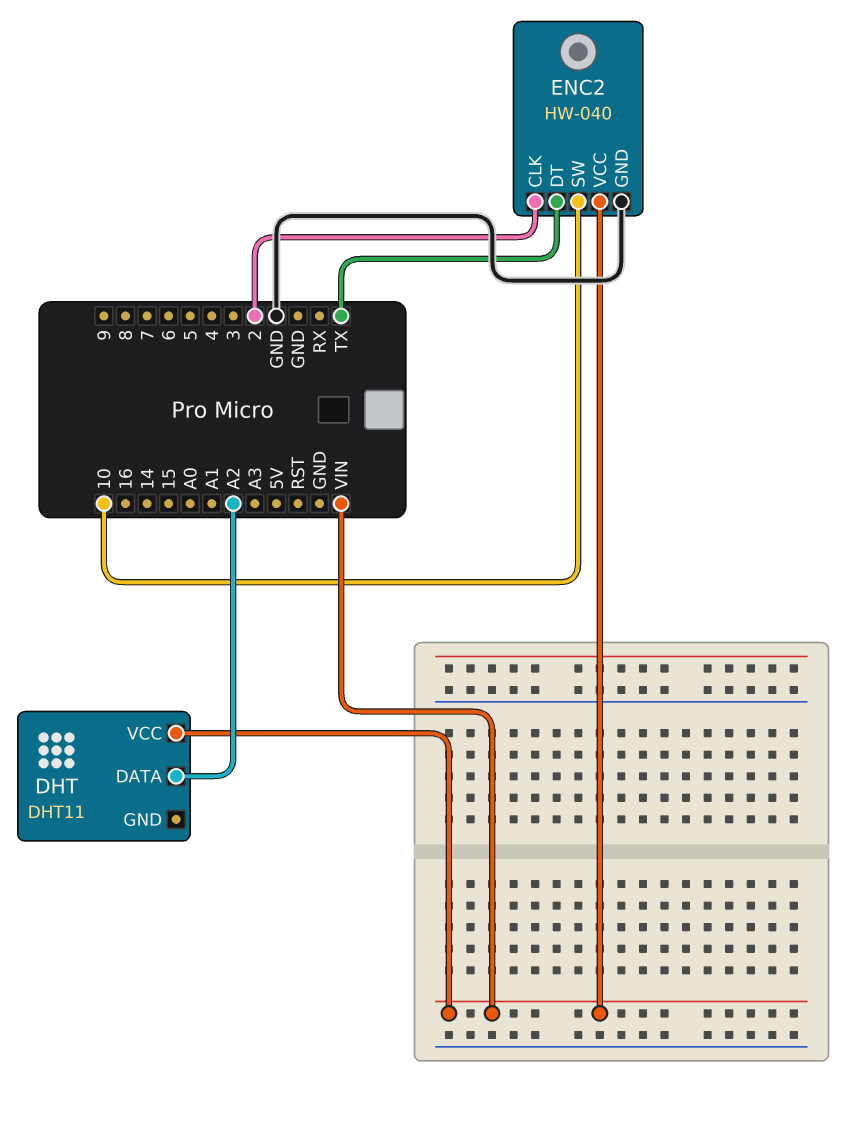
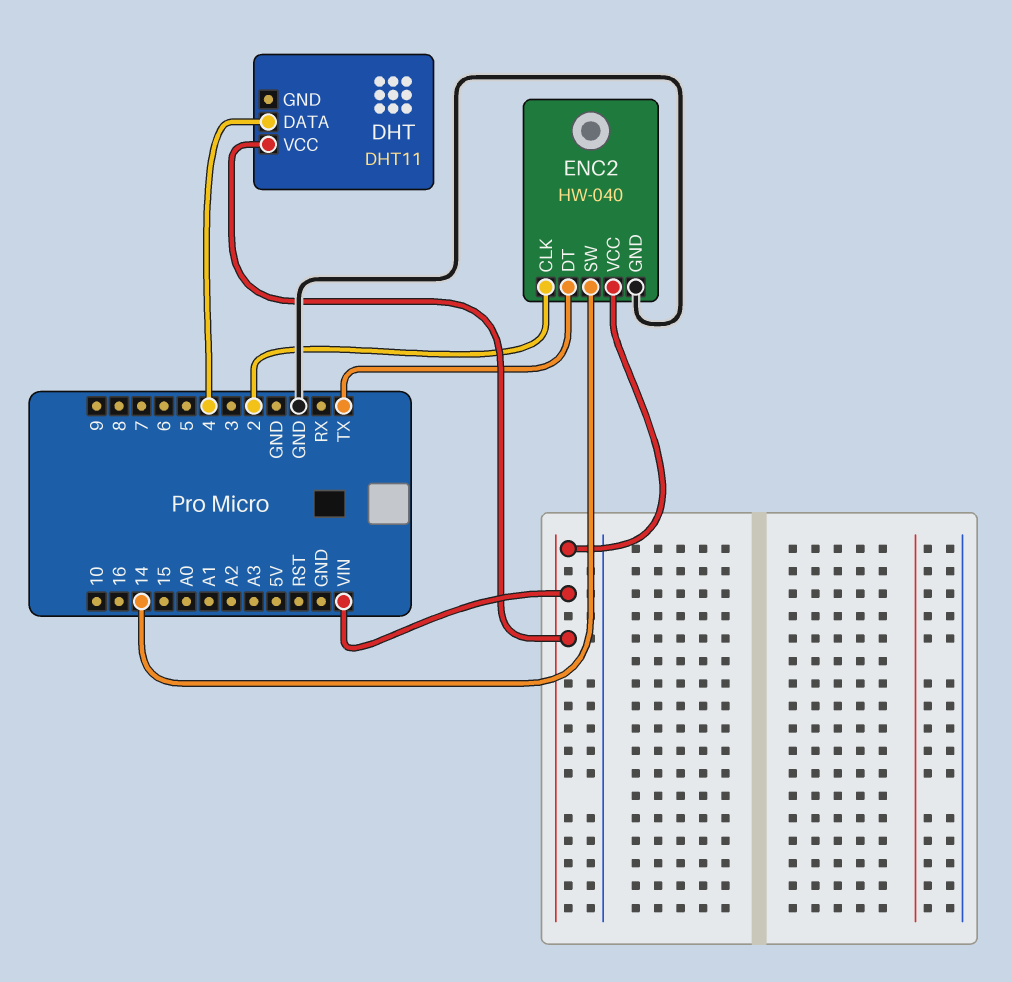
DHT pin DATA: A2 -> 4
ENC2 pin SW: 10 -> 14

